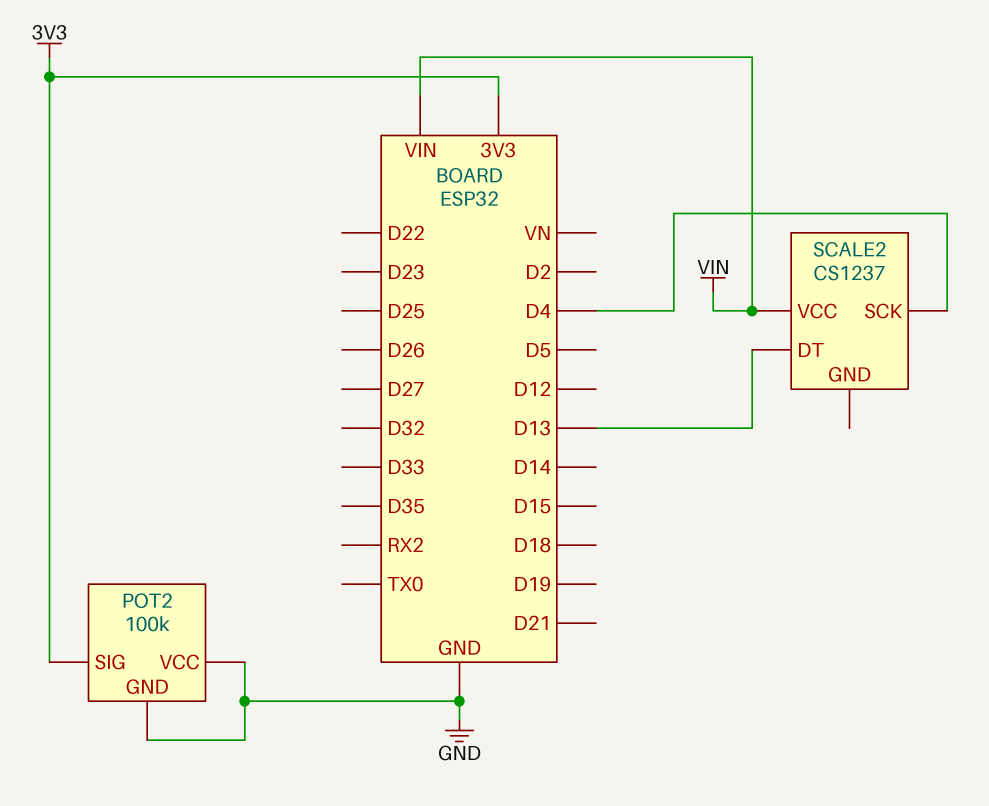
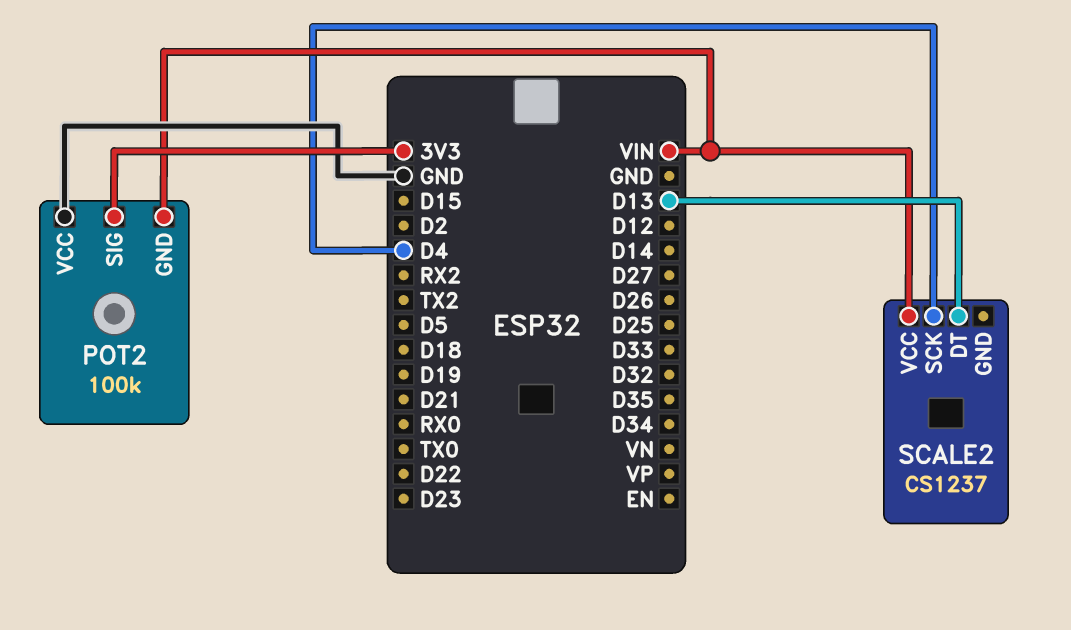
POT2 pin GND: GND -> VIN

